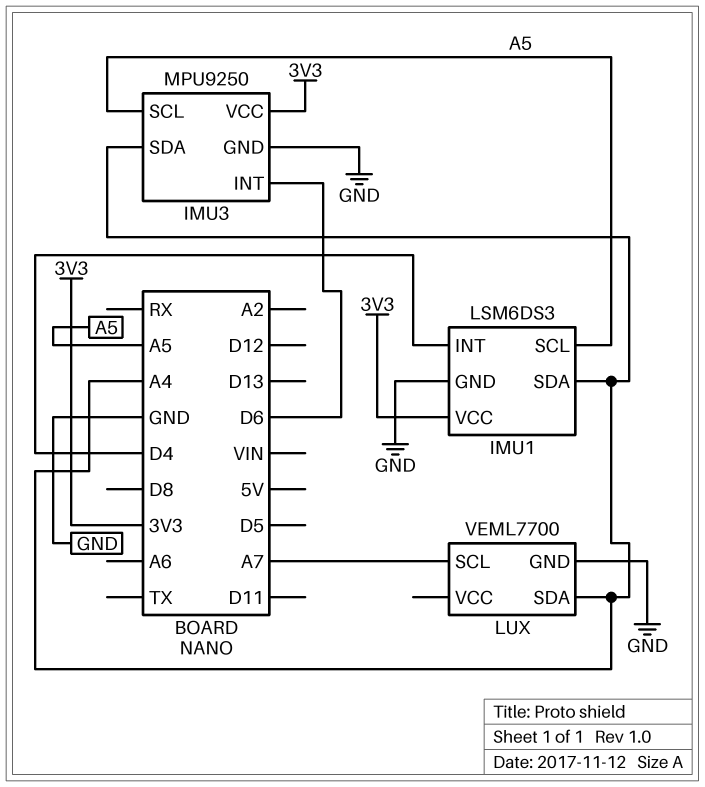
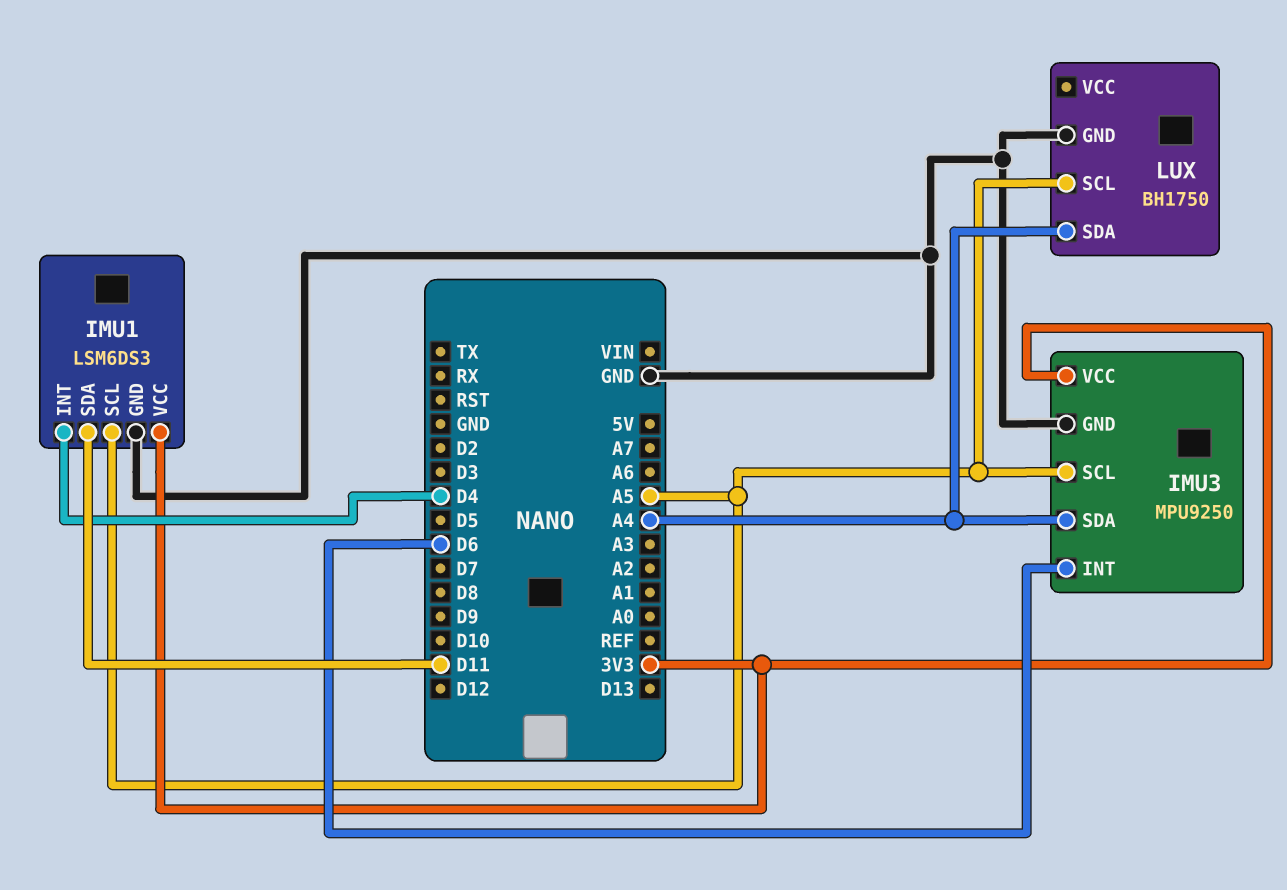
IMU1 pin SDA: A4 -> D11
LUX: VEML7700 -> BH1750
LUX pin SCL: A7 -> A5

